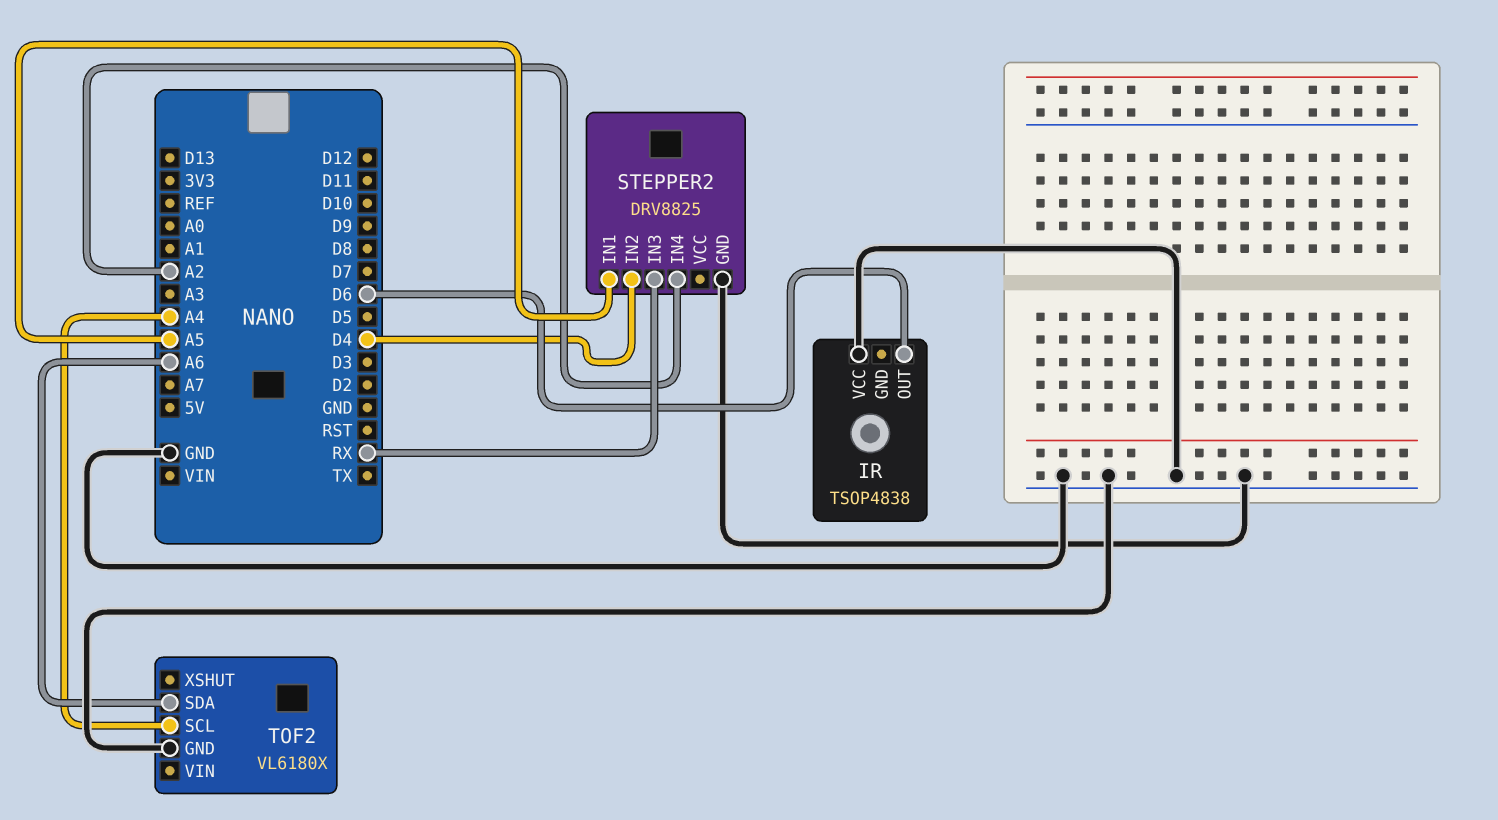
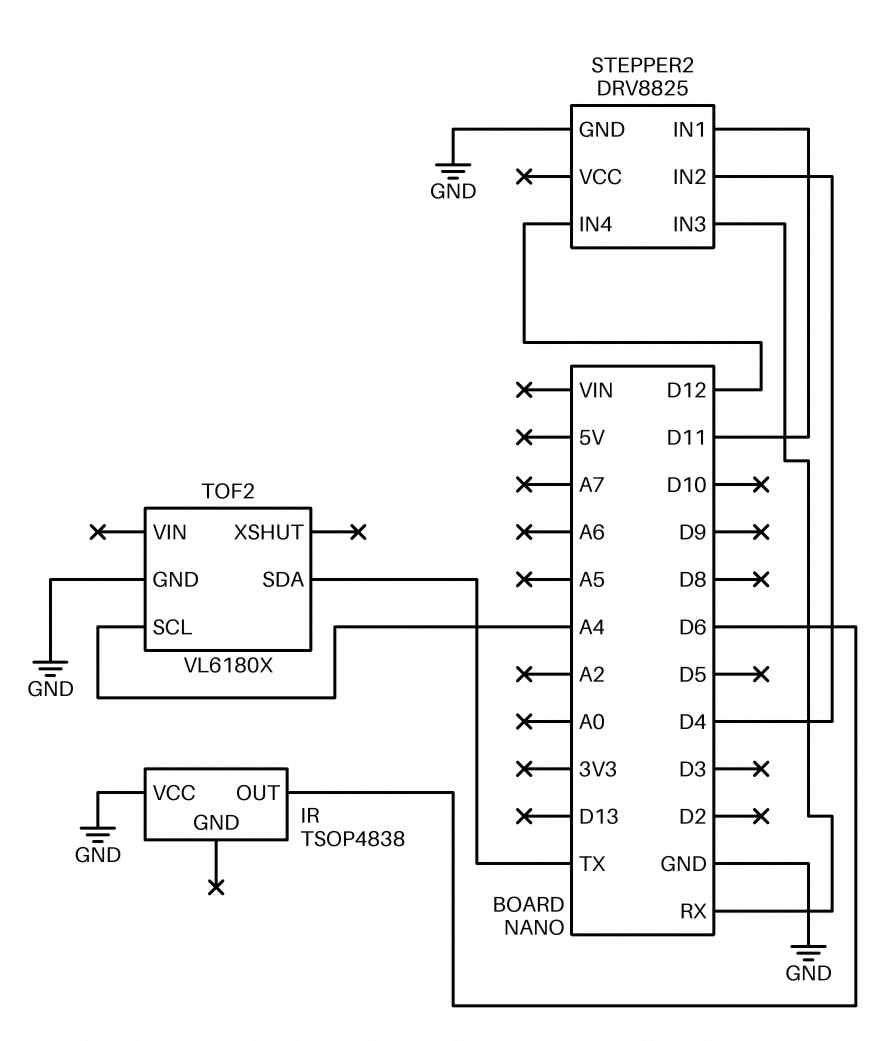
STEPPER2 pin IN1: A5 -> D11
STEPPER2 pin IN4: A2 -> D12
TOF2 pin SDA: A6 -> TX

